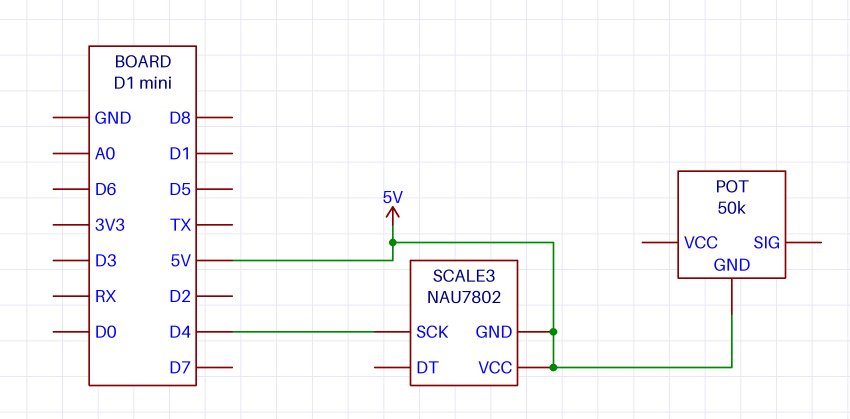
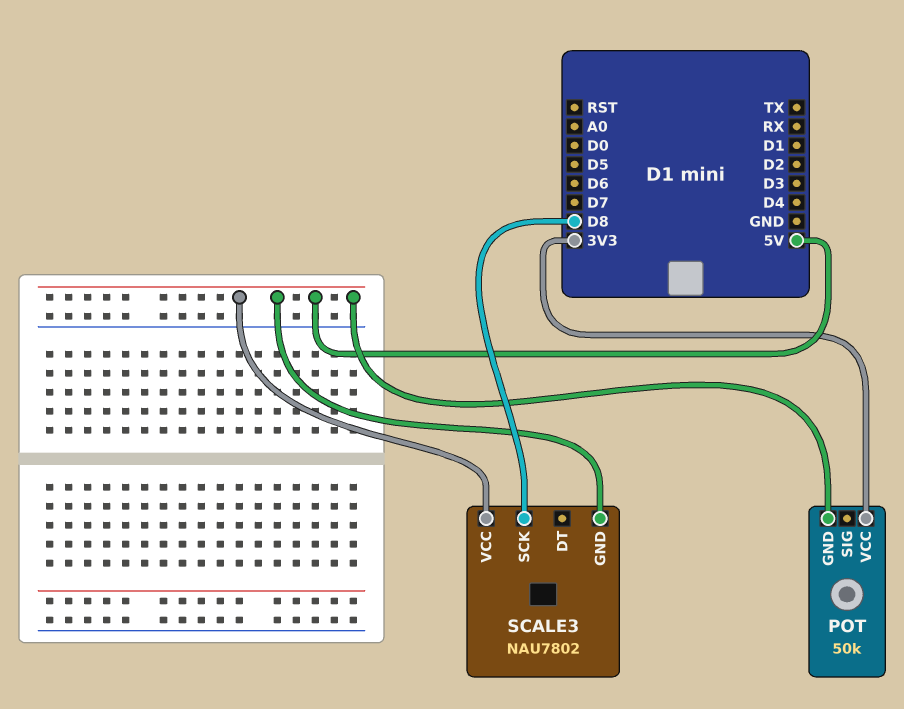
POT pin VCC: none -> 3V3
SCALE3 pin SCK: D4 -> D8

